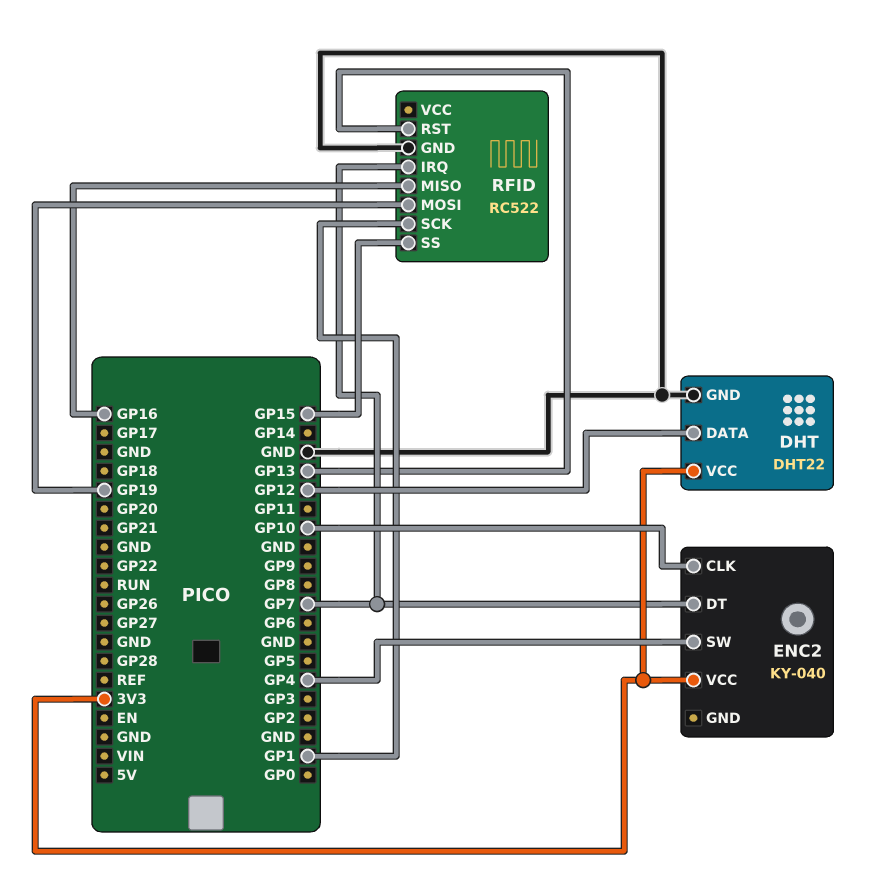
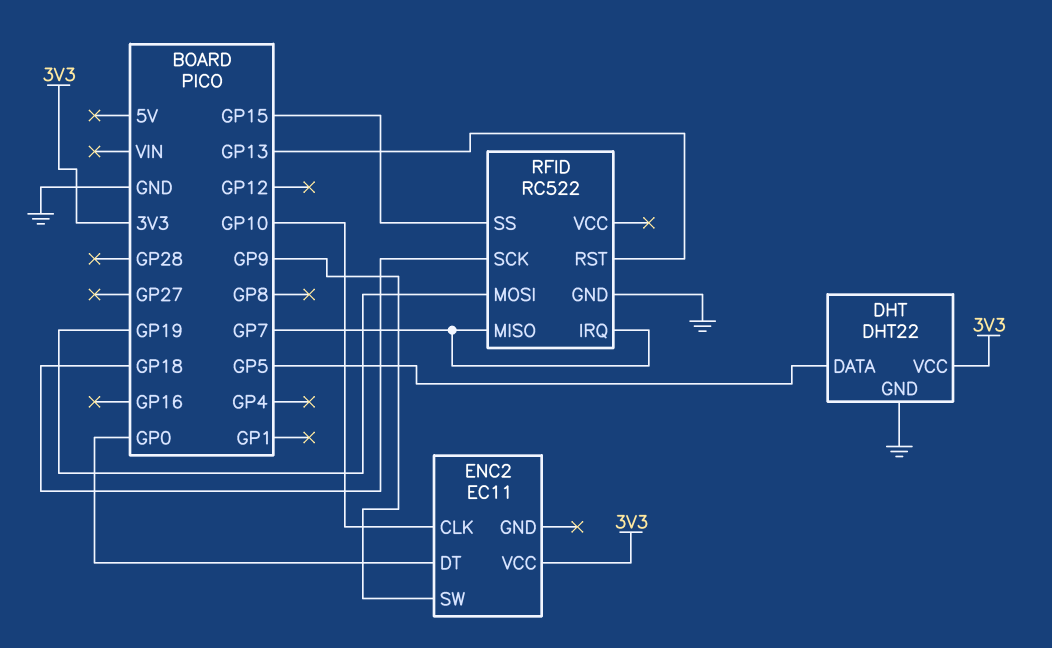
DHT pin DATA: GP12 -> GP5
ENC2: KY-040 -> EC11
ENC2 pin DT: GP7 -> GP0
ENC2 pin SW: GP4 -> GP9
RFID pin MISO: GP16 -> GP7
RFID pin SCK: GP1 -> GP18

